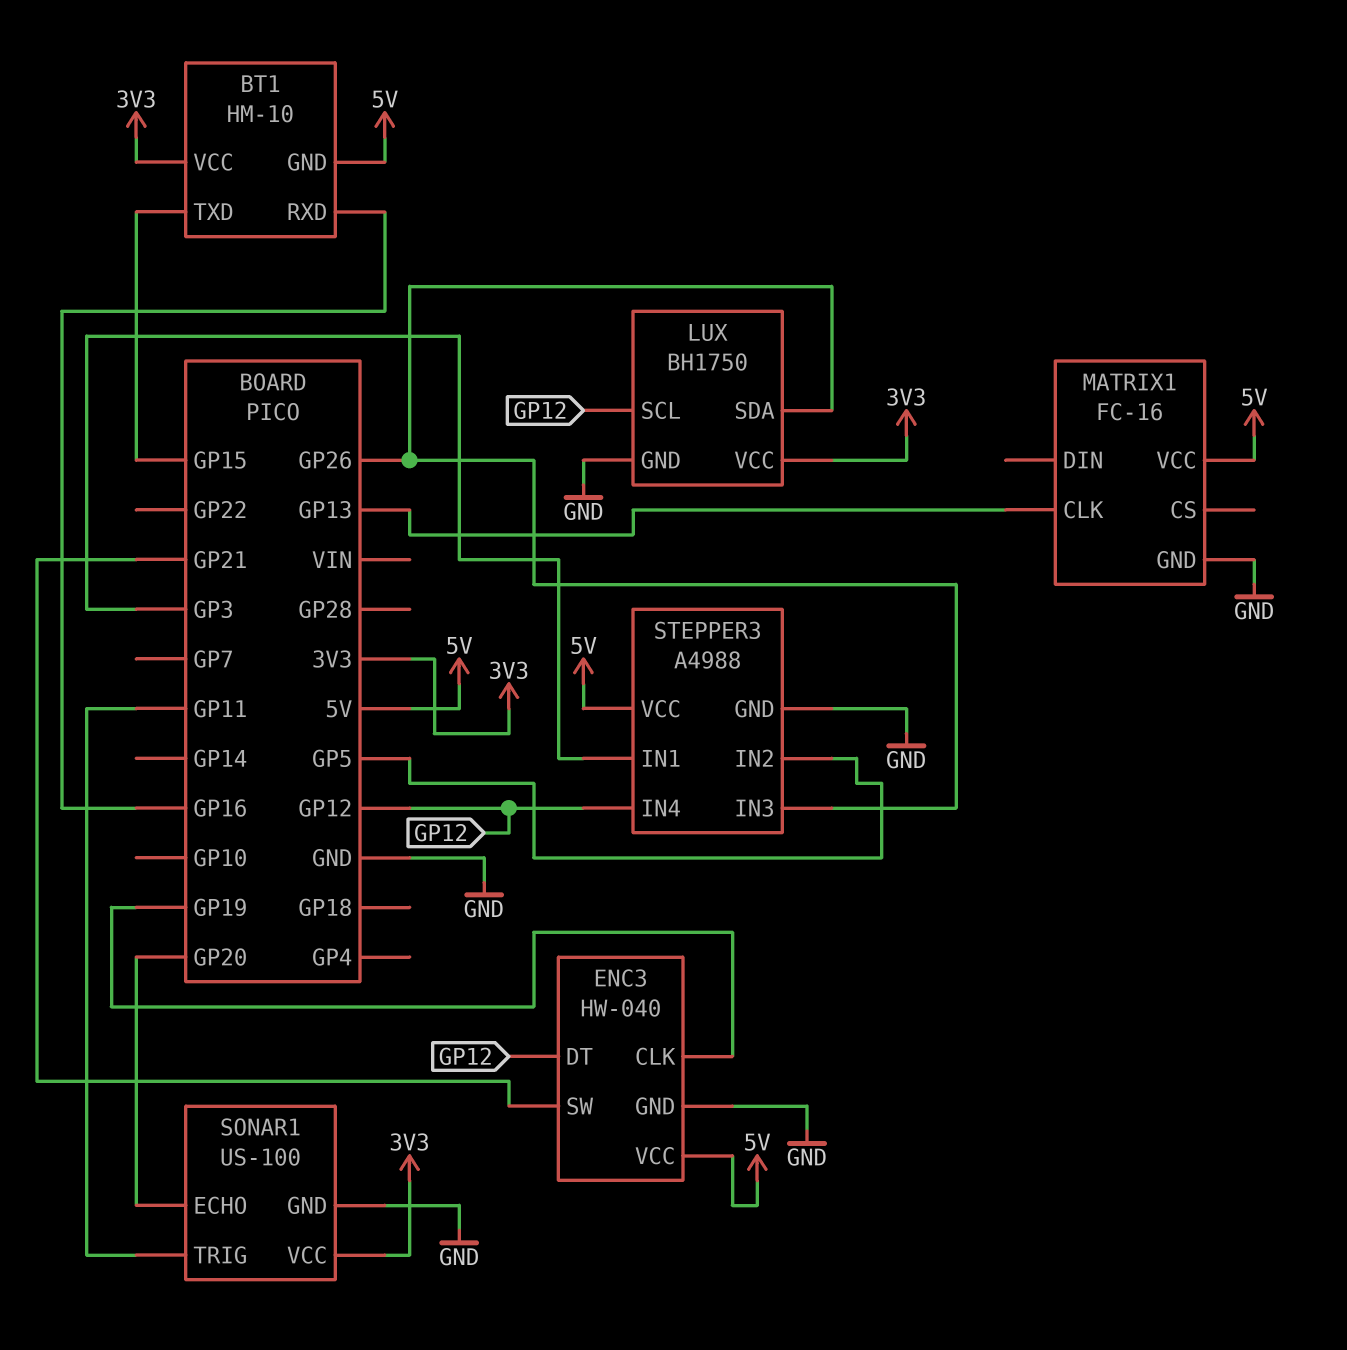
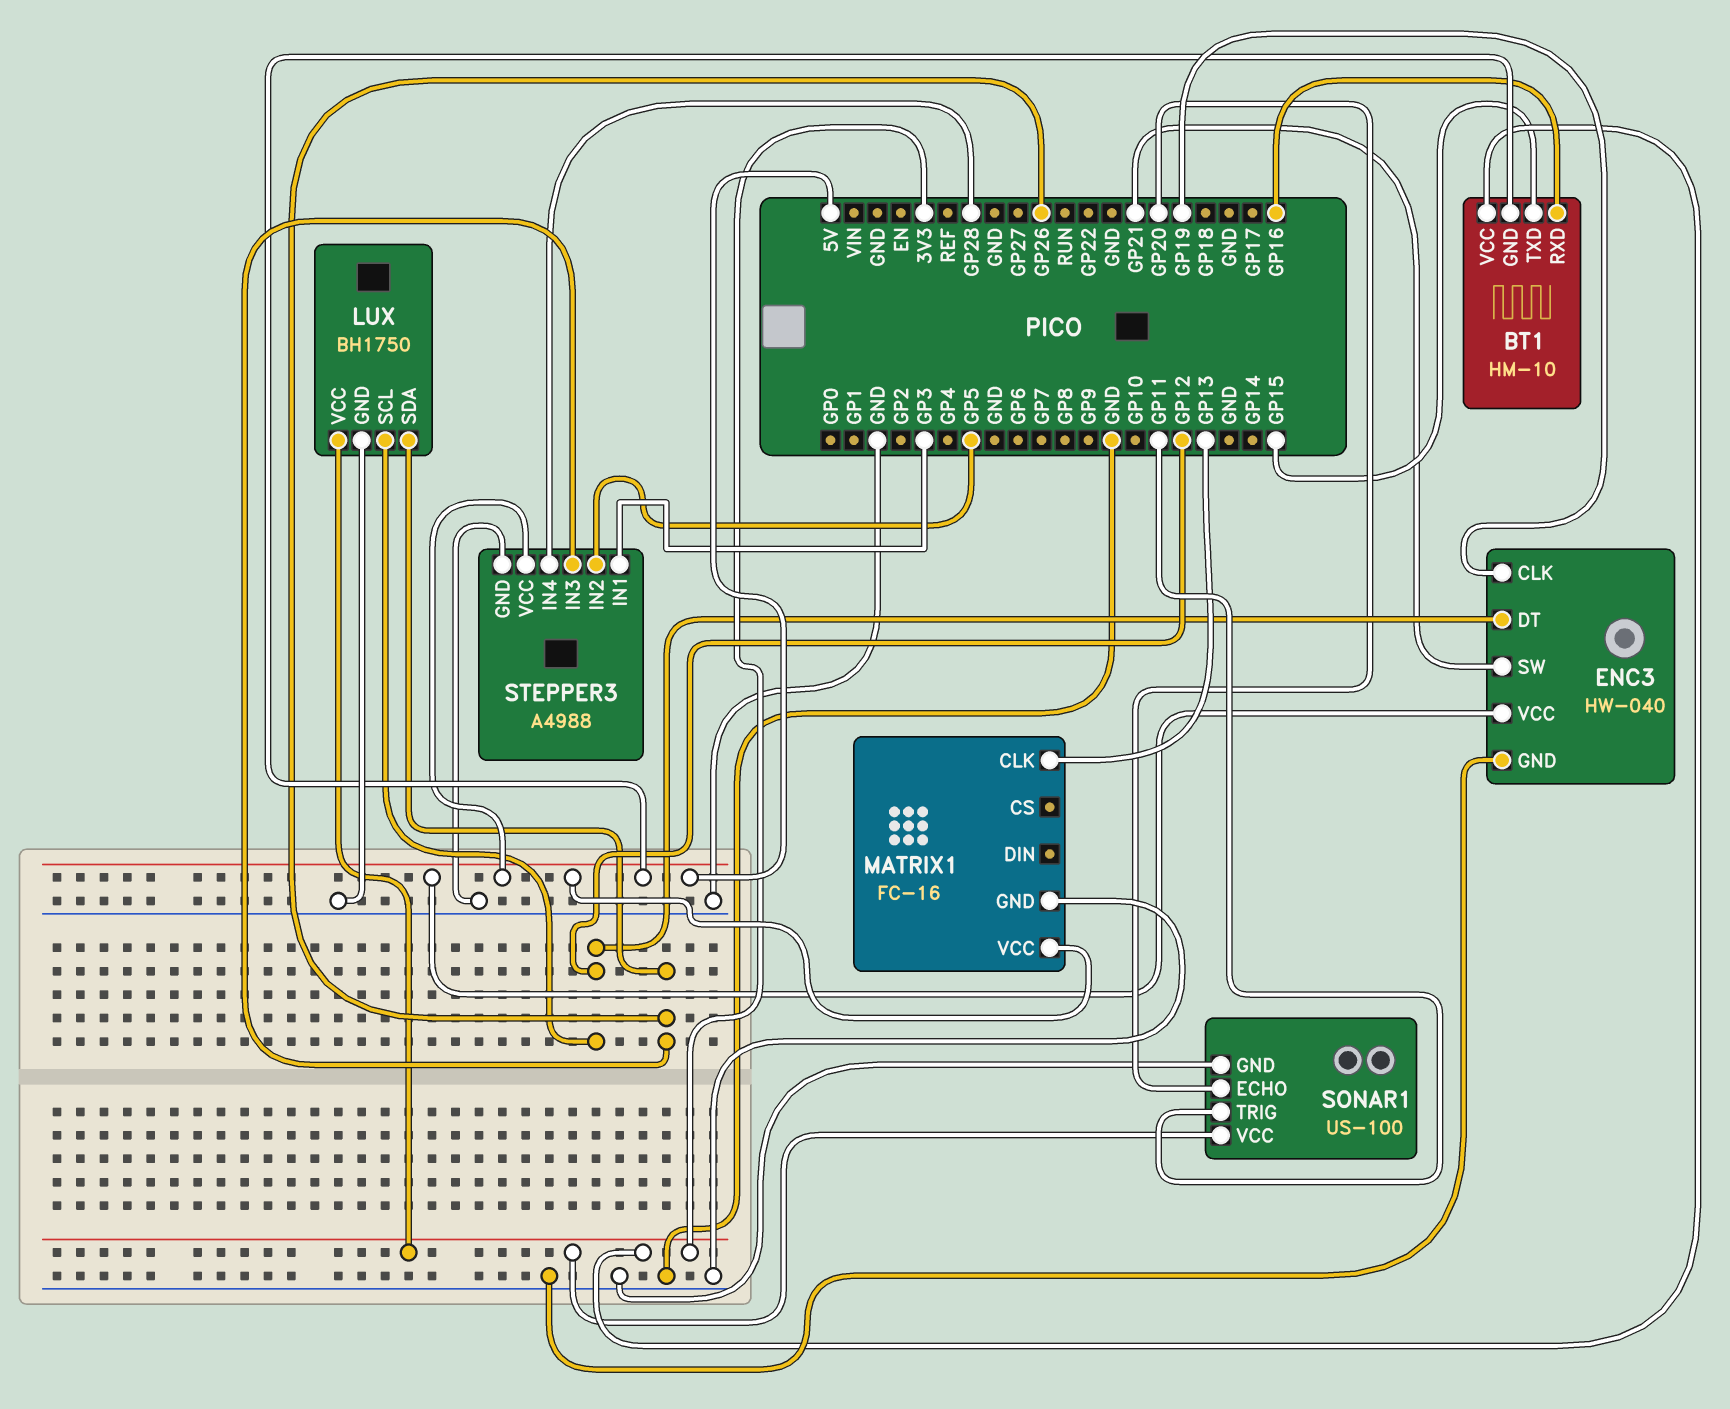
STEPPER3 pin IN4: GP12 -> GP28

